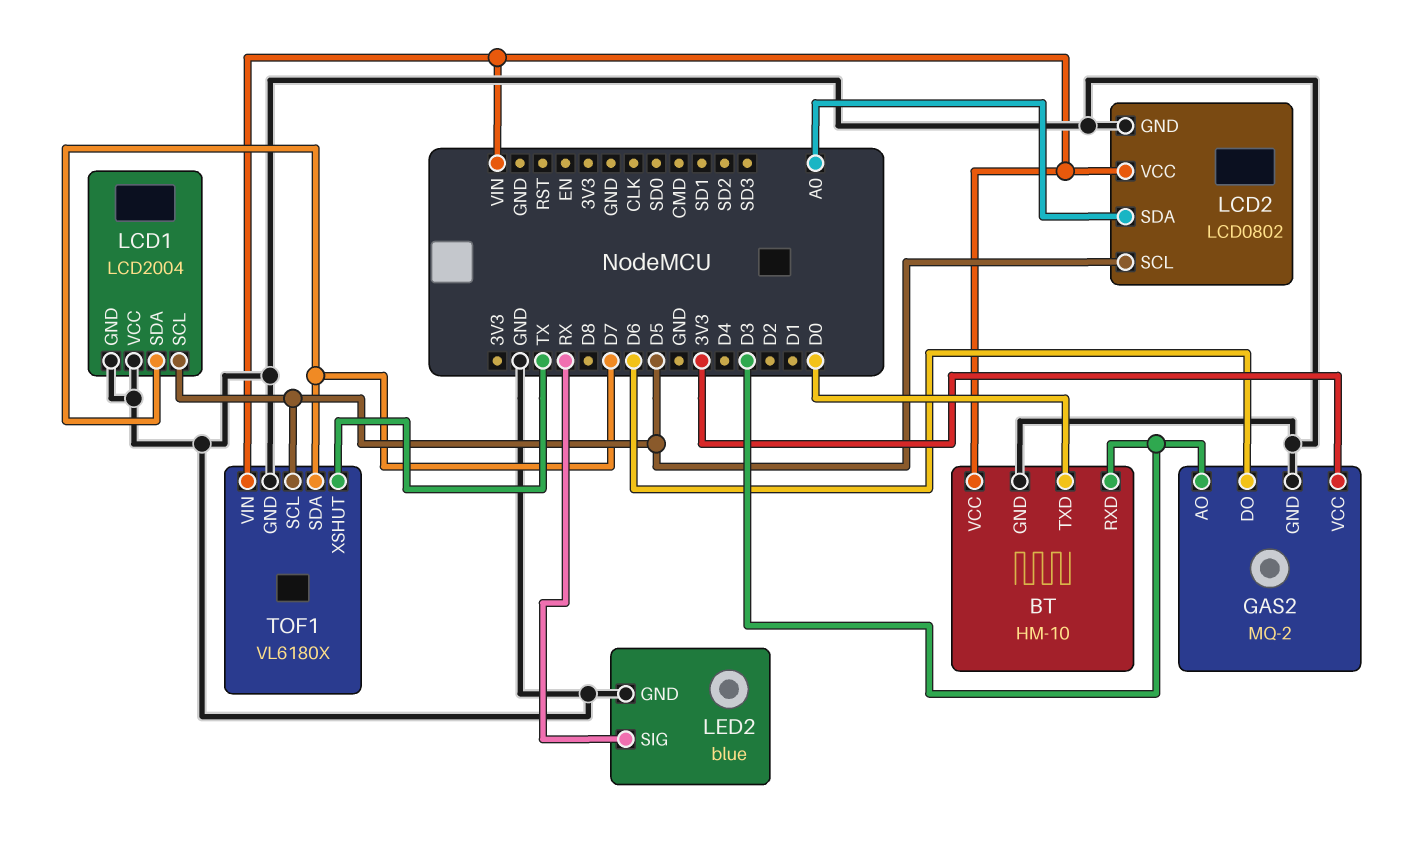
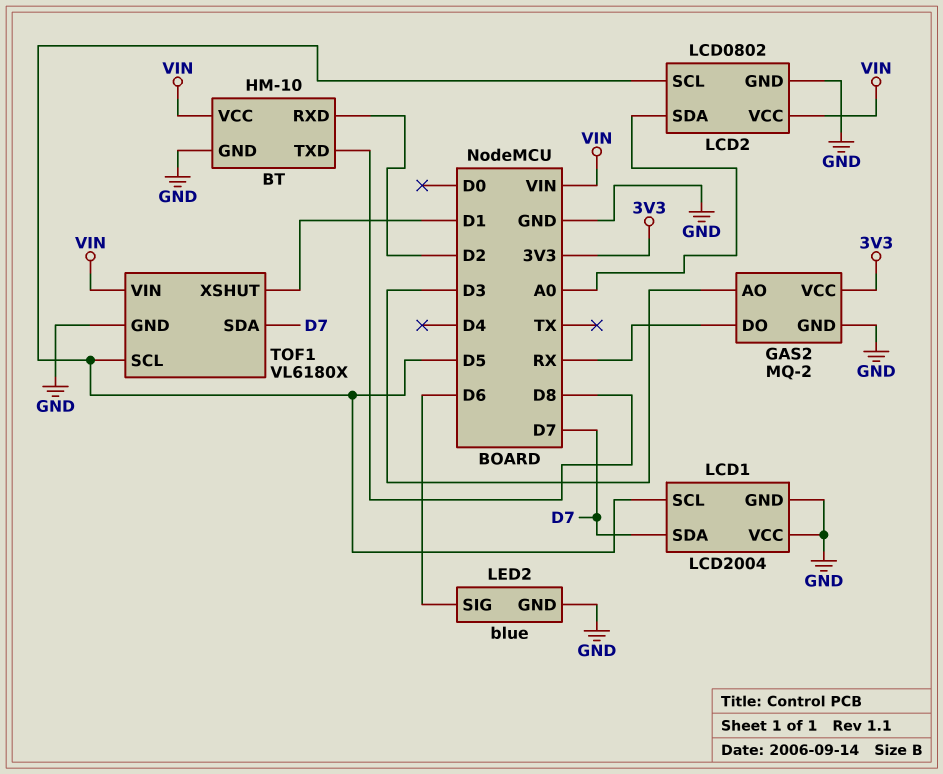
BT pin RXD: D3 -> D2
BT pin TXD: D0 -> D8
GAS2 pin DO: D6 -> RX
LED2 pin SIG: RX -> D6
TOF1 pin XSHUT: TX -> D1

